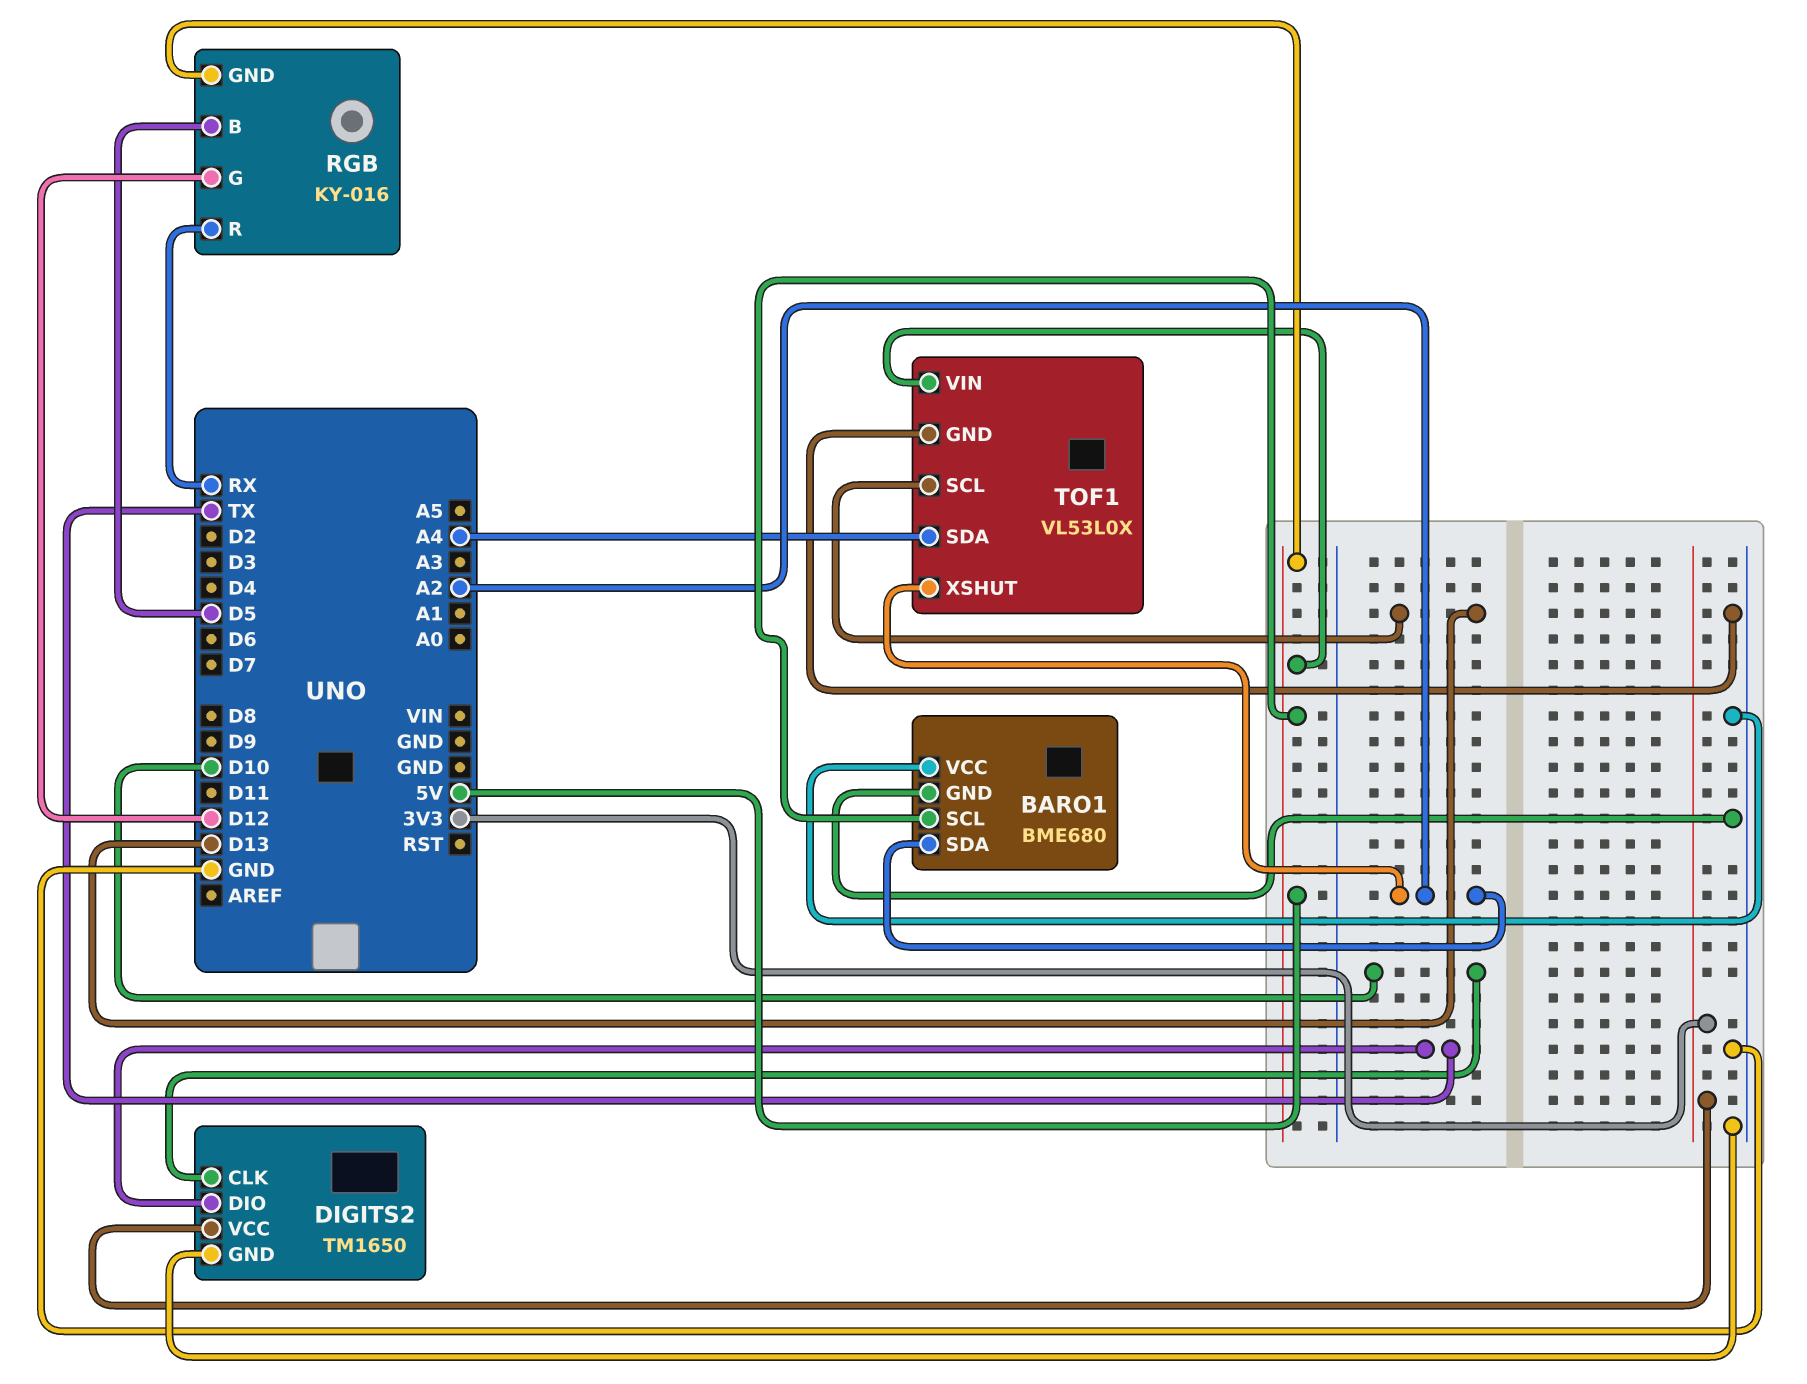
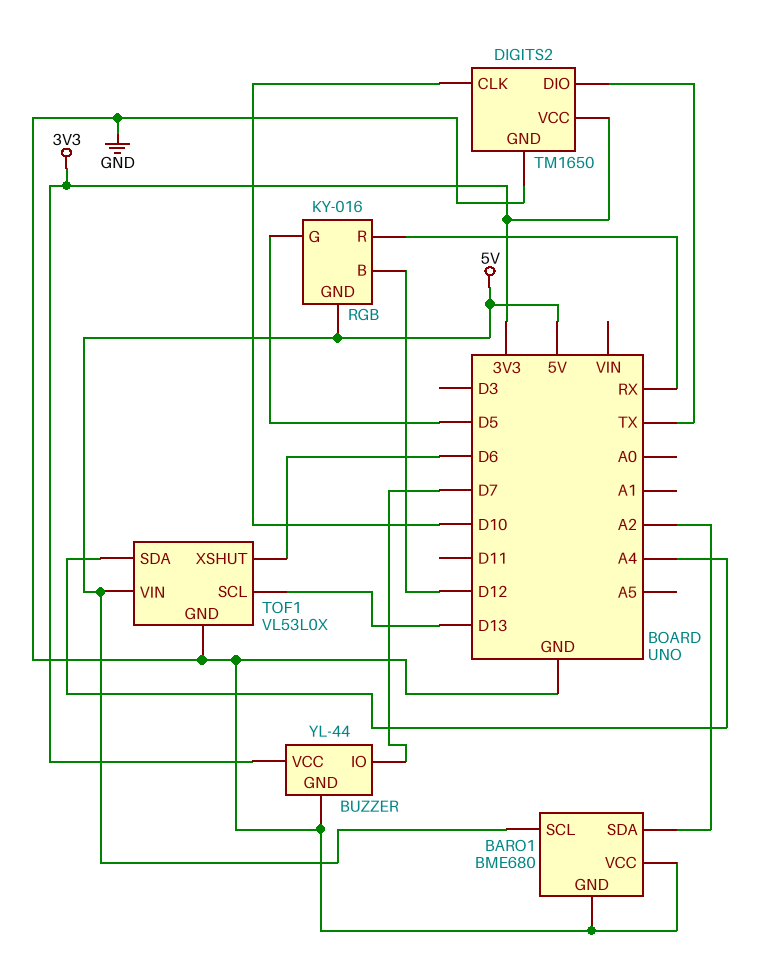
BUZZER: none -> YL-44
BUZZER pin GND: none -> GND
BUZZER pin IO: none -> D7
BUZZER pin VCC: none -> 3V3
RGB pin B: D5 -> D12
RGB pin G: D12 -> D5
TOF1 pin XSHUT: A2 -> D6

